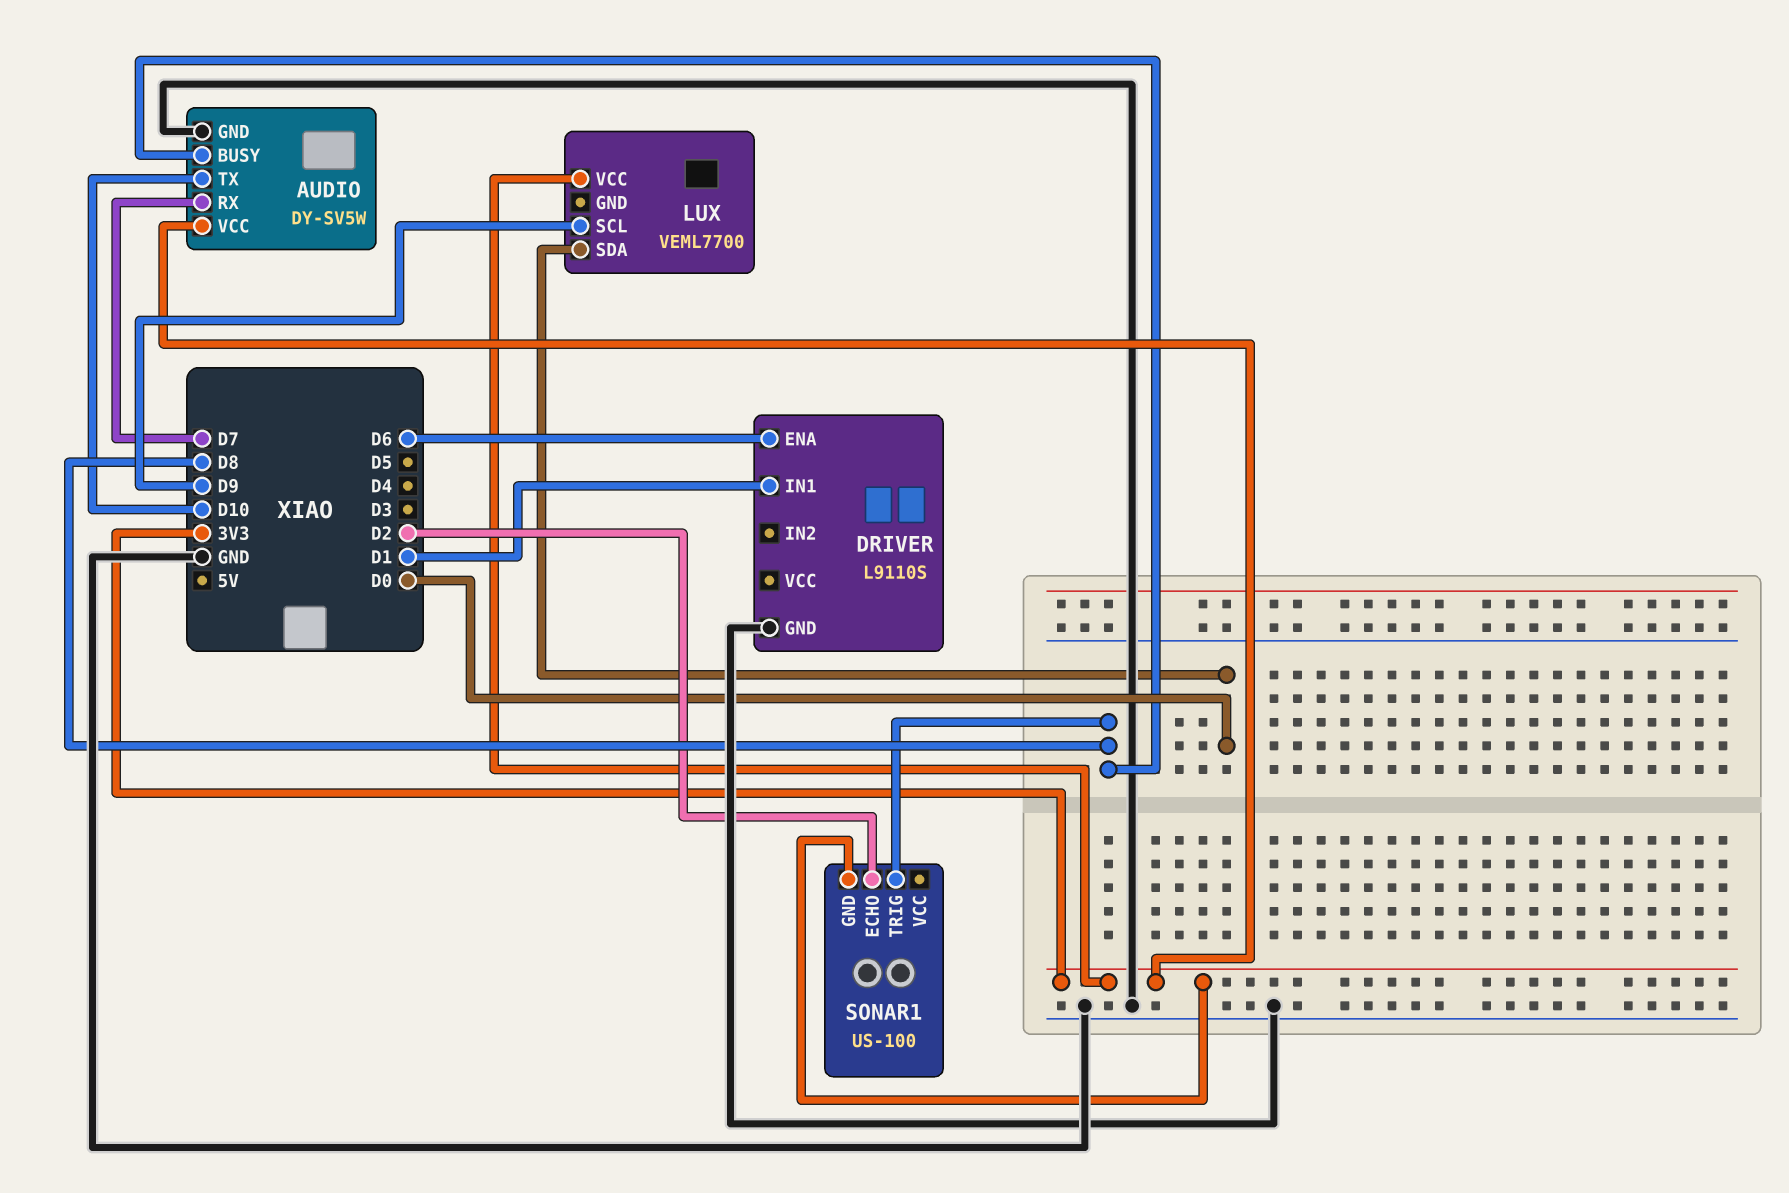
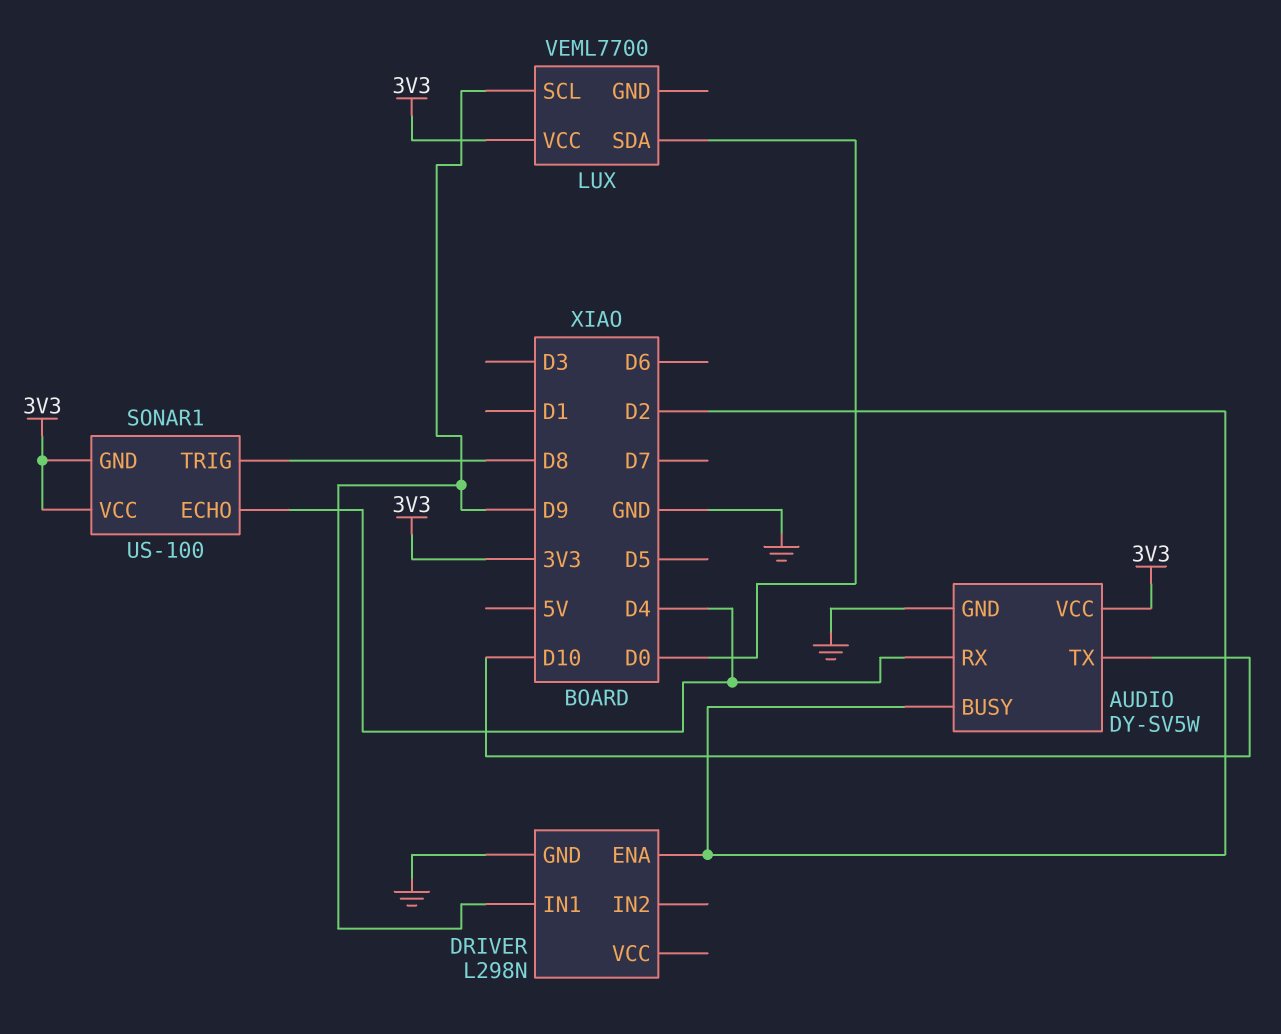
AUDIO pin BUSY: D8 -> D2
AUDIO pin RX: D7 -> D4
DRIVER: L9110S -> L298N
DRIVER pin ENA: D6 -> D2
DRIVER pin IN1: D1 -> D9
SONAR1 pin ECHO: D2 -> D4
SONAR1 pin VCC: none -> 3V3

